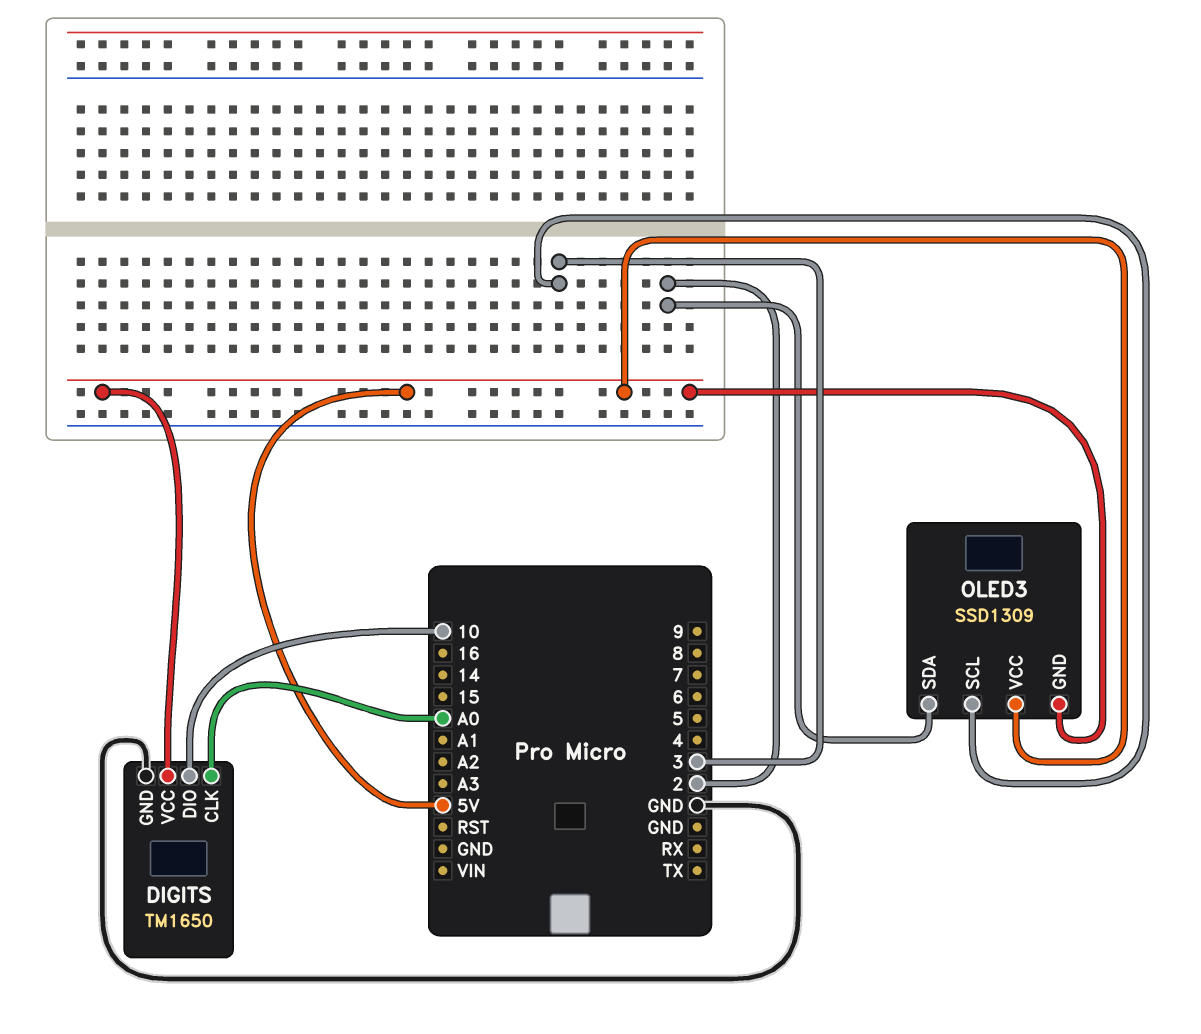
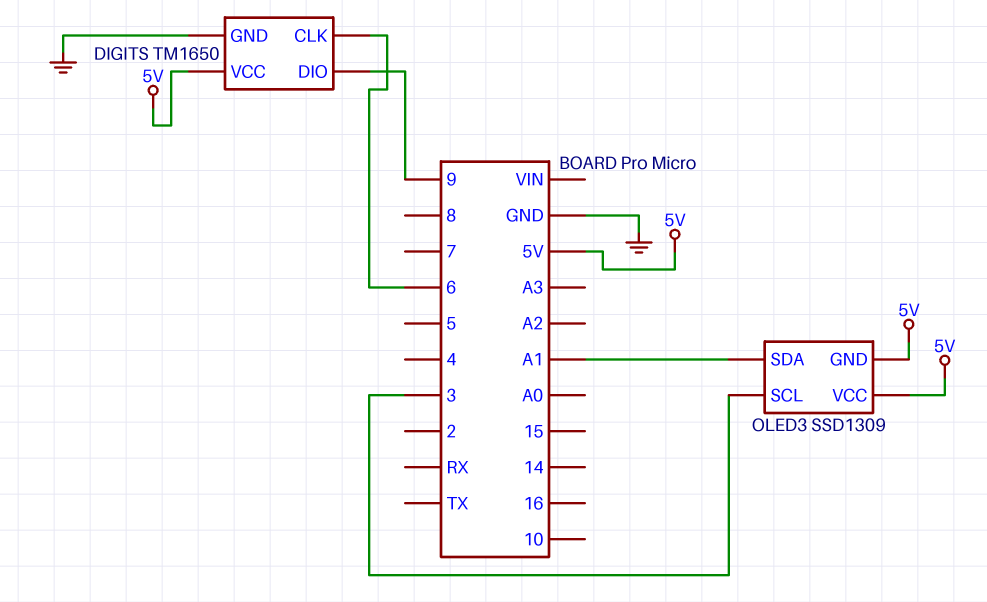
DIGITS pin CLK: A0 -> 6
DIGITS pin DIO: 10 -> 9
OLED3 pin SDA: 2 -> A1

